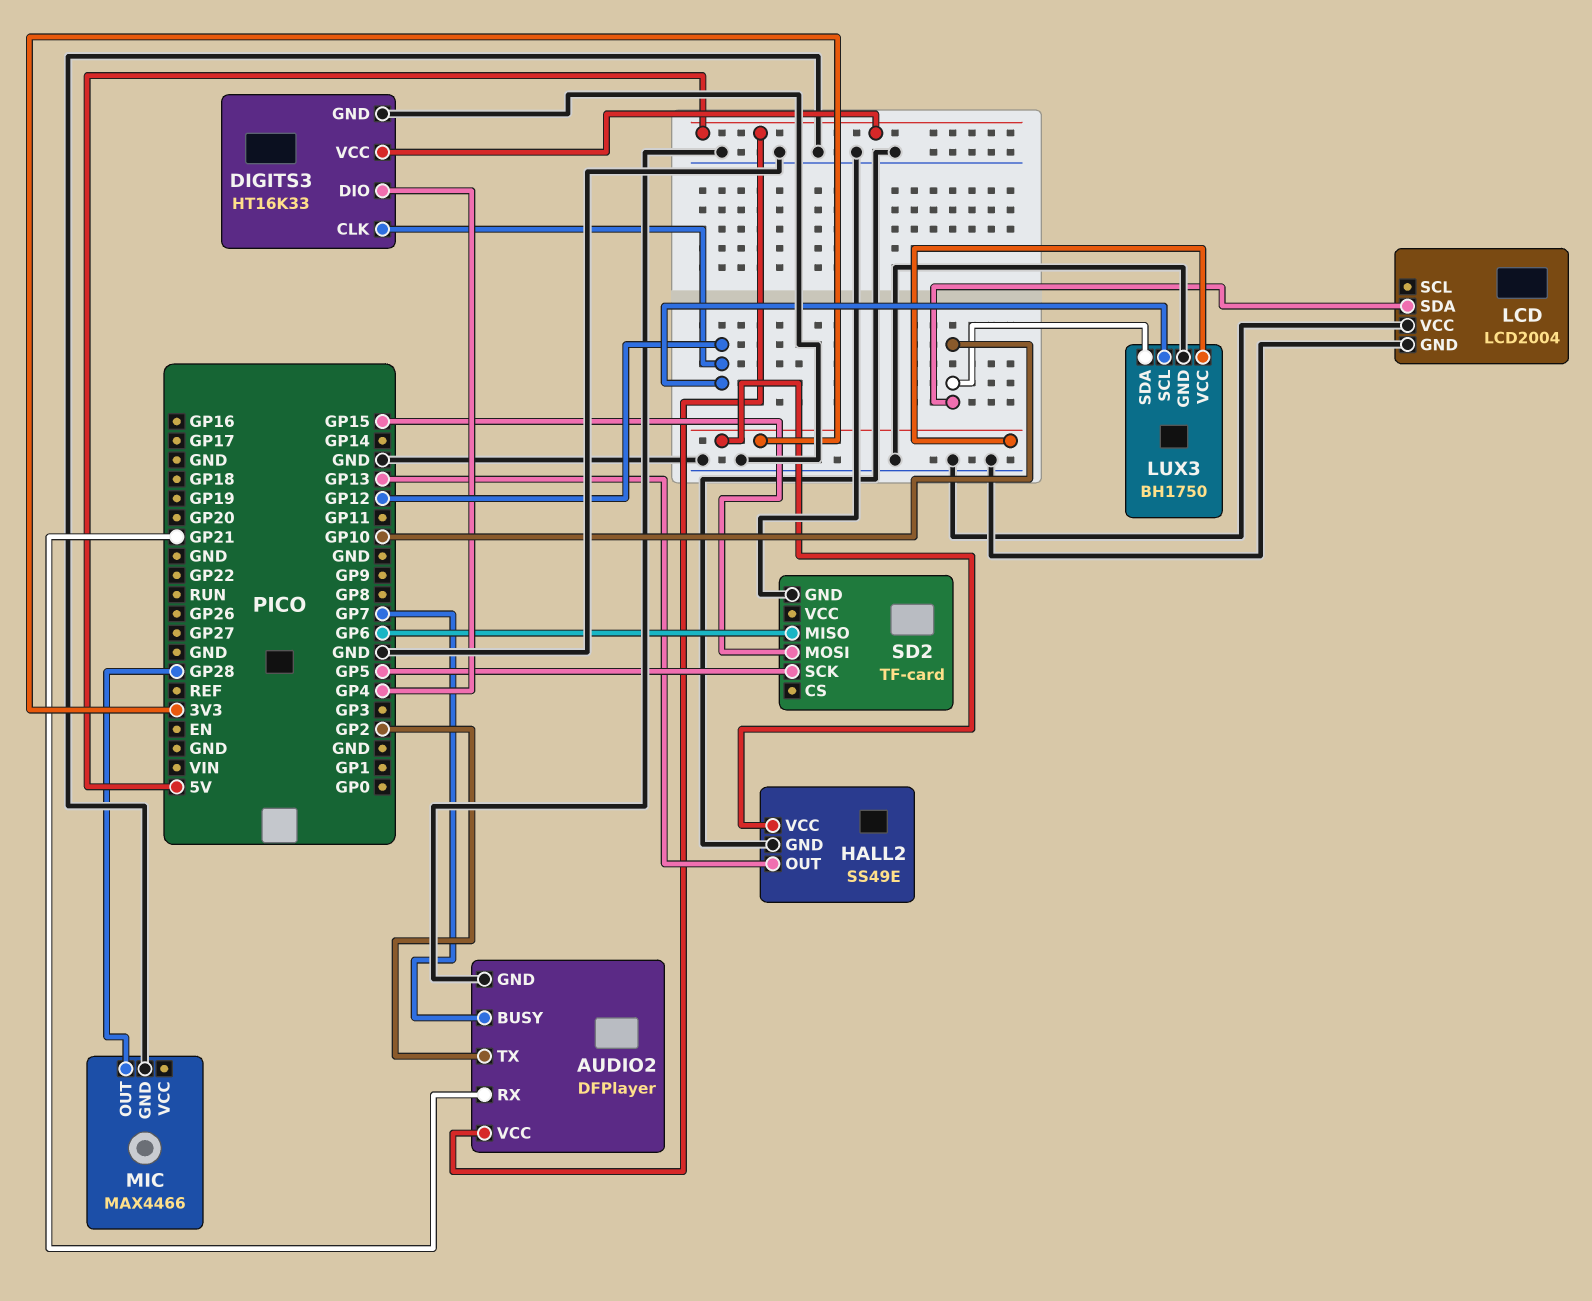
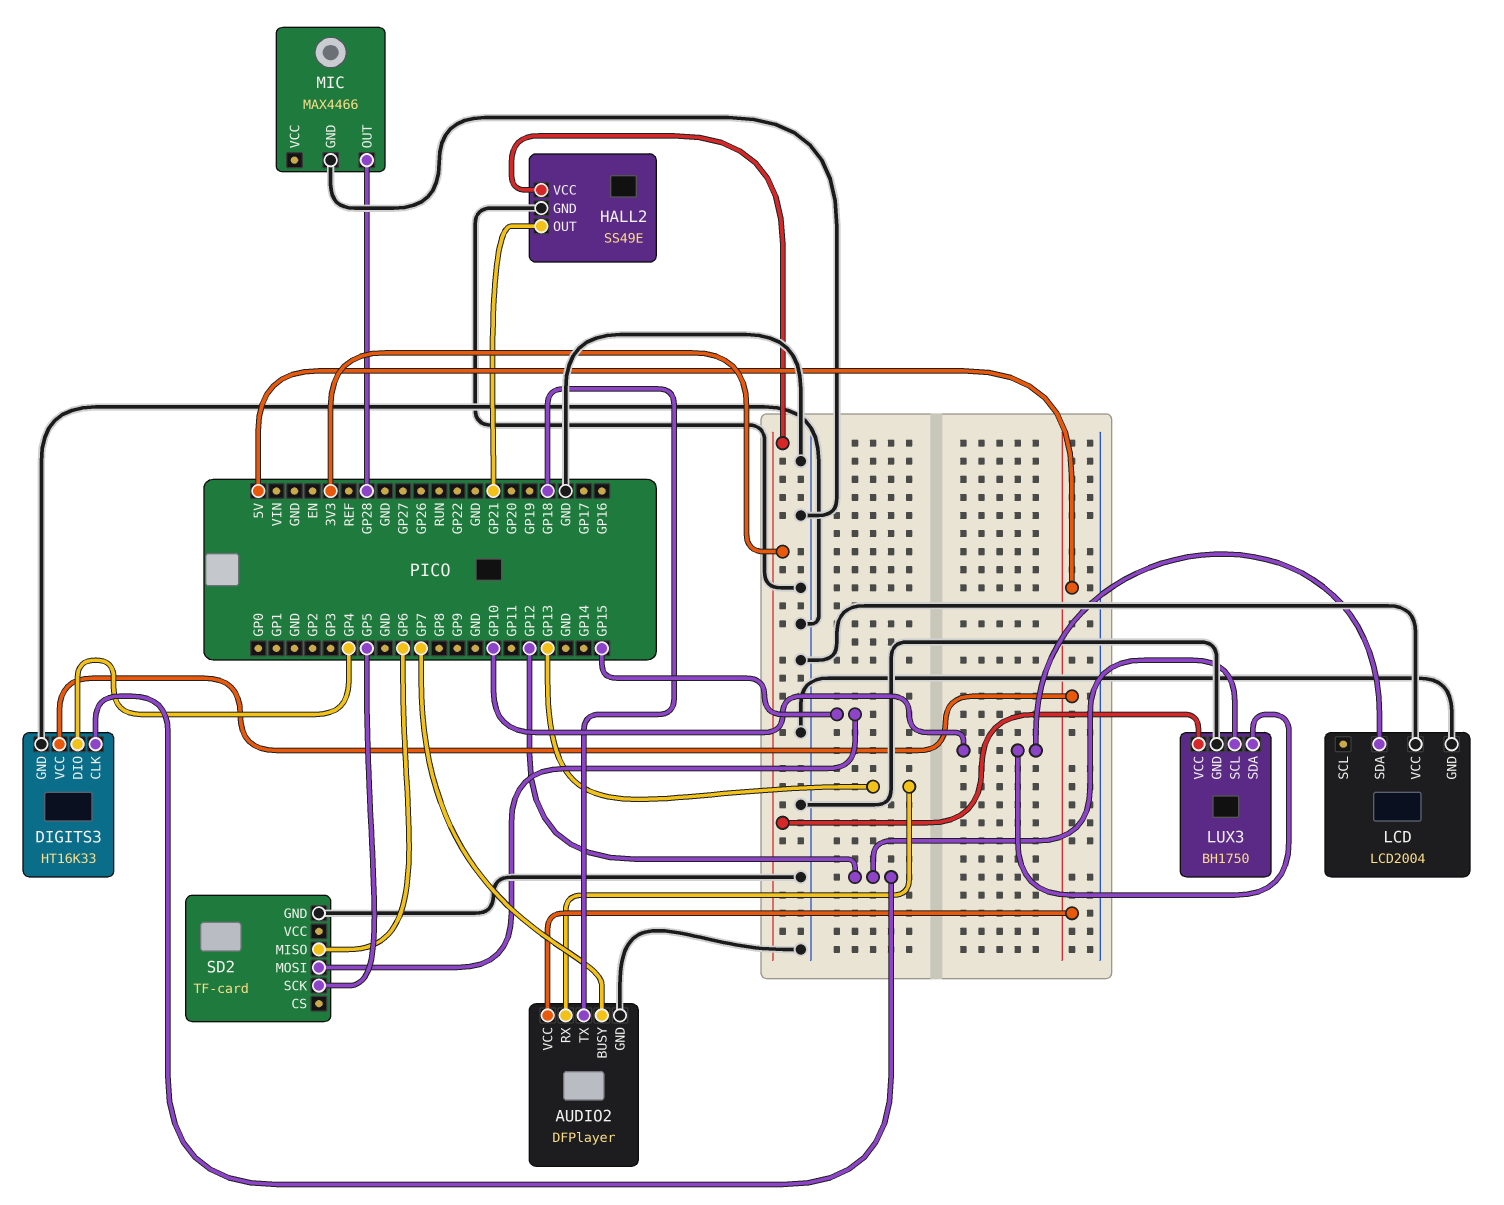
AUDIO2 pin RX: GP21 -> GP13
AUDIO2 pin TX: GP2 -> GP18
HALL2 pin OUT: GP13 -> GP21

